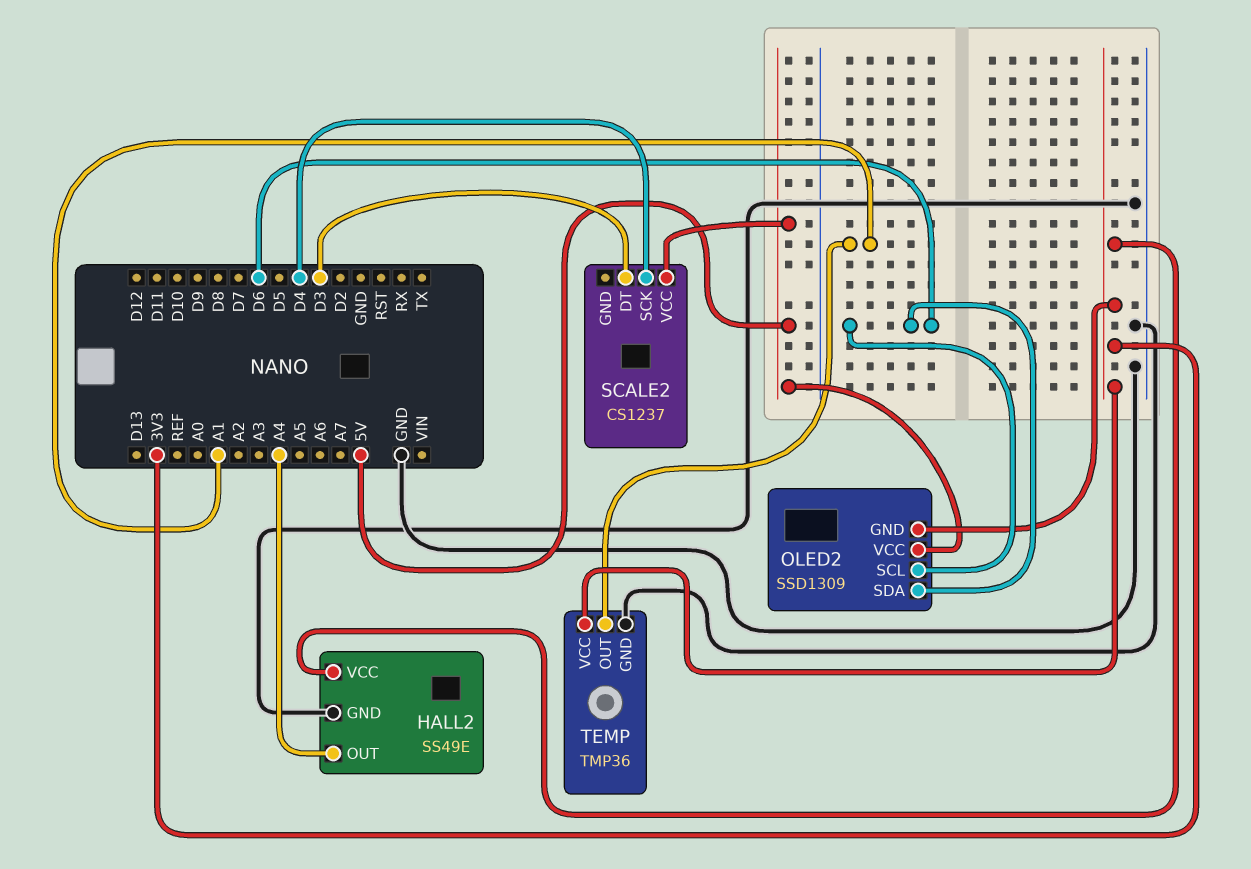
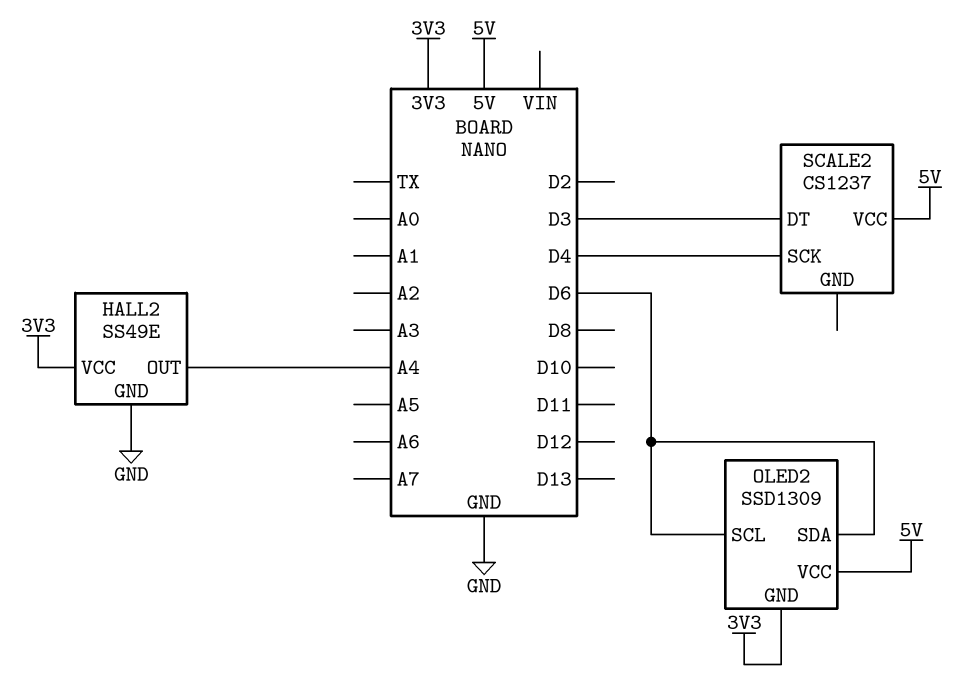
TEMP: TMP36 -> none
TEMP pin GND: GND -> none
TEMP pin OUT: A1 -> none
TEMP pin VCC: 3V3 -> none

